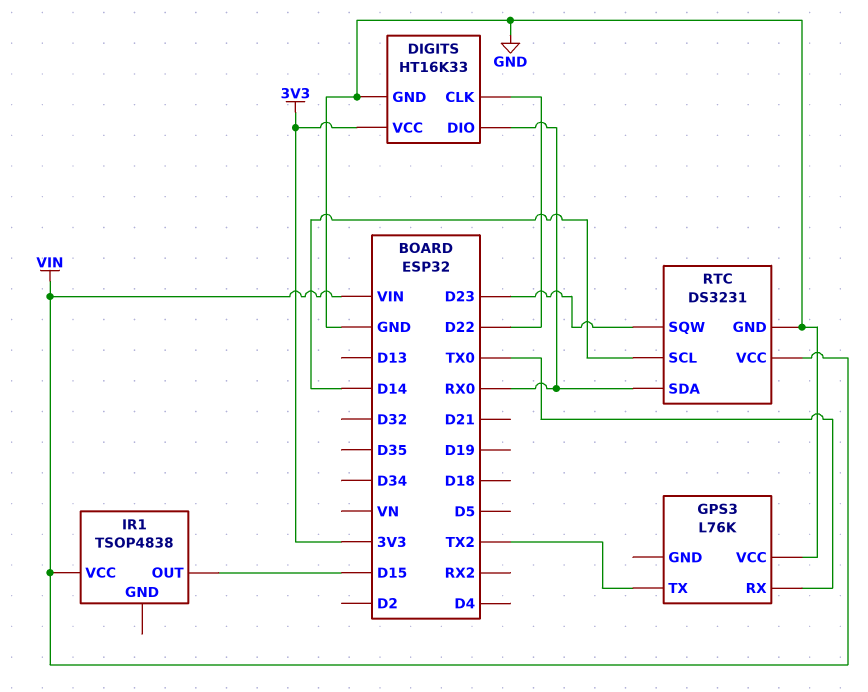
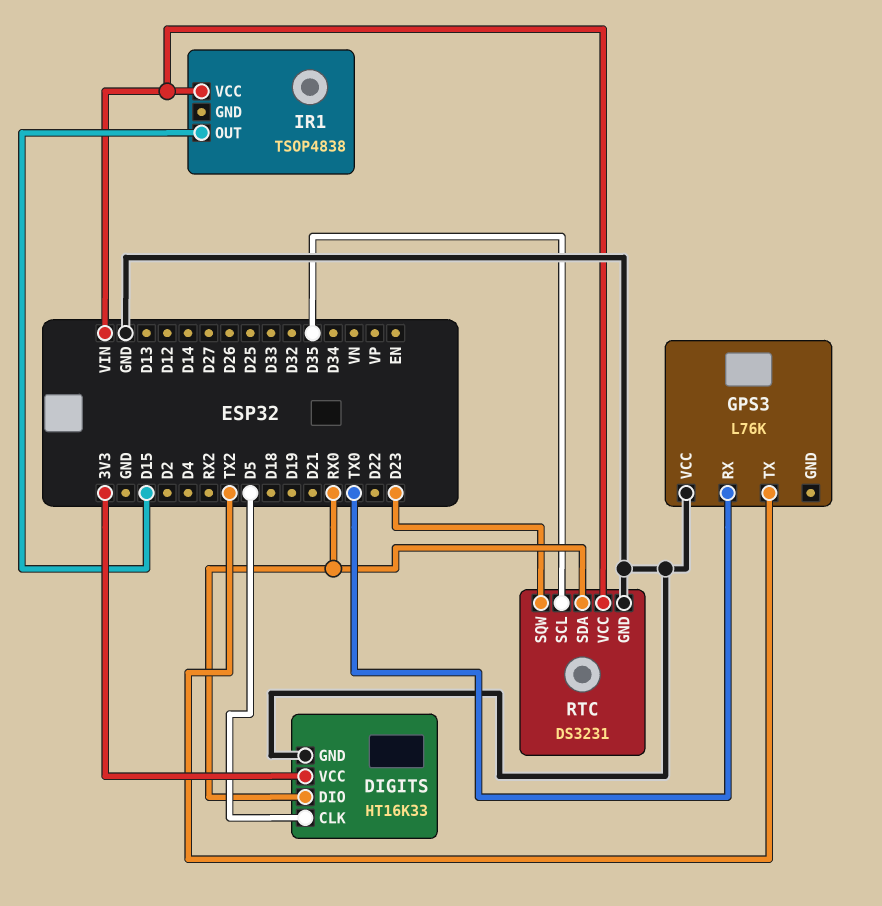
DIGITS pin CLK: D22 -> D5
RTC pin SCL: D14 -> D35

